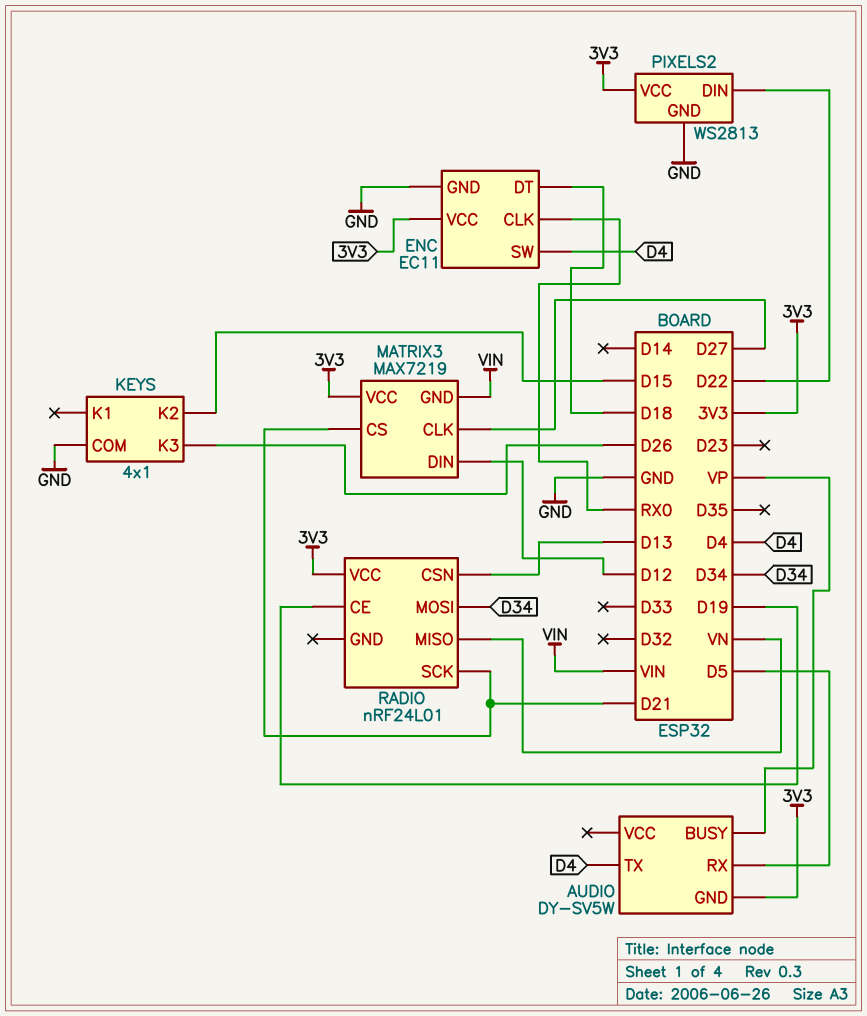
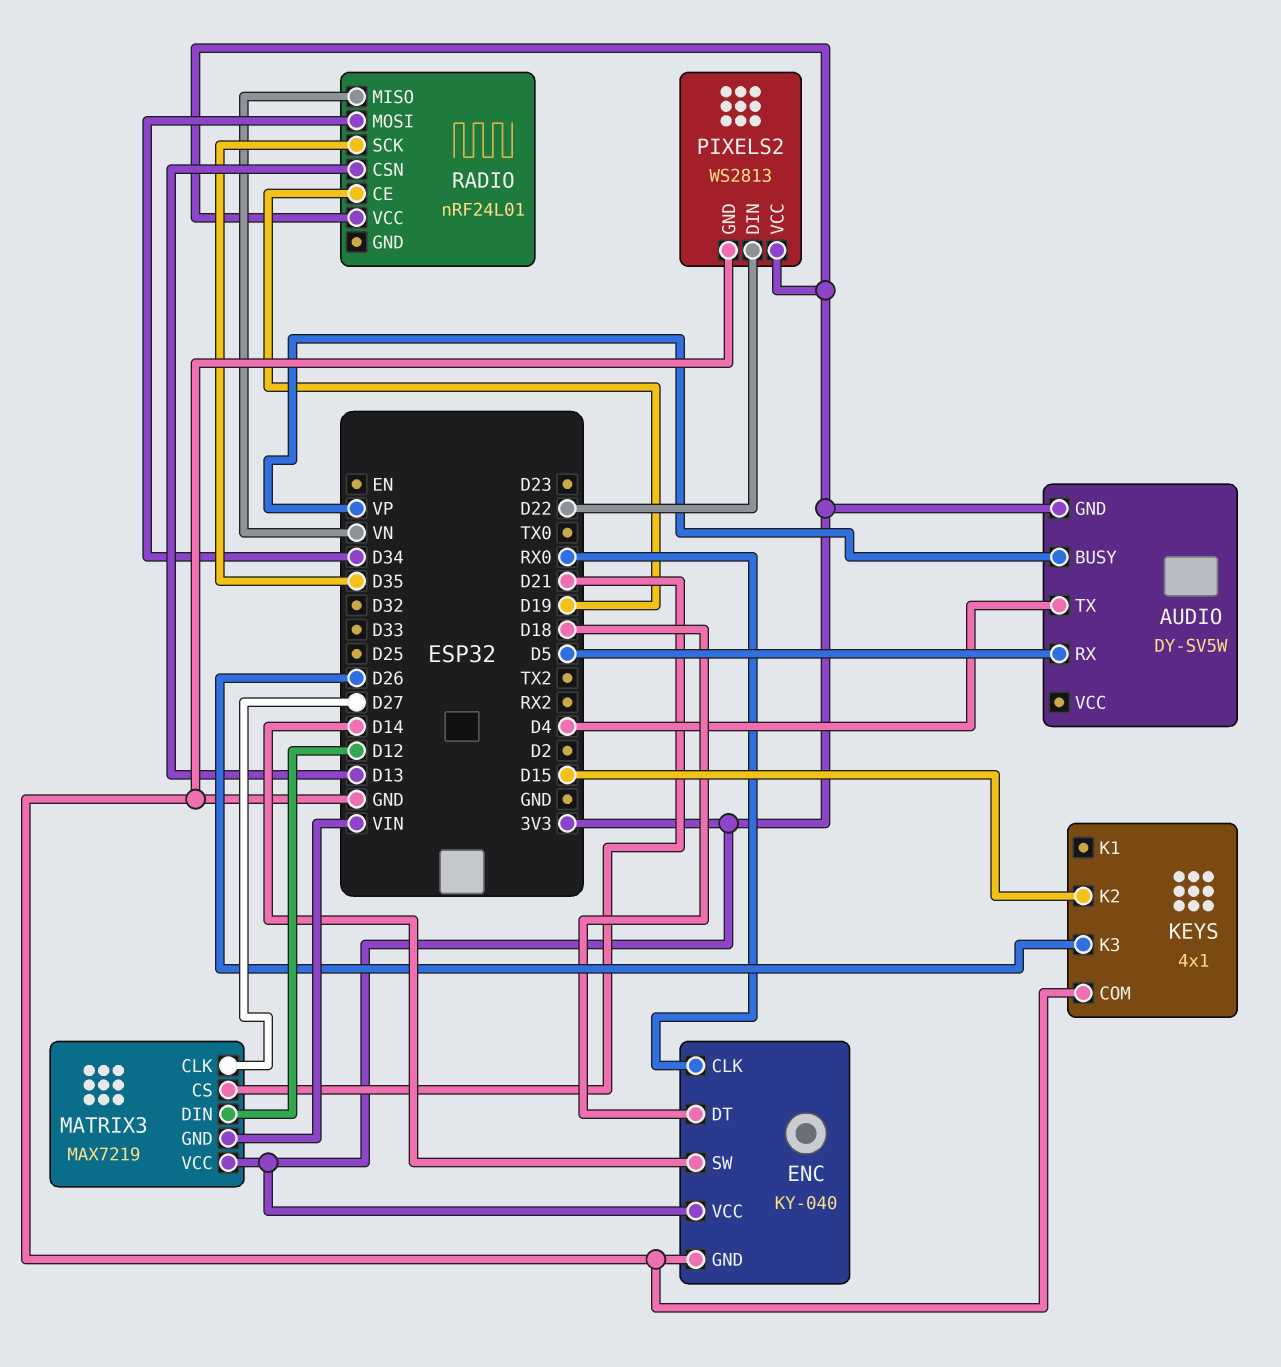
ENC: EC11 -> KY-040
ENC pin SW: D4 -> D14
RADIO pin SCK: D21 -> D35

